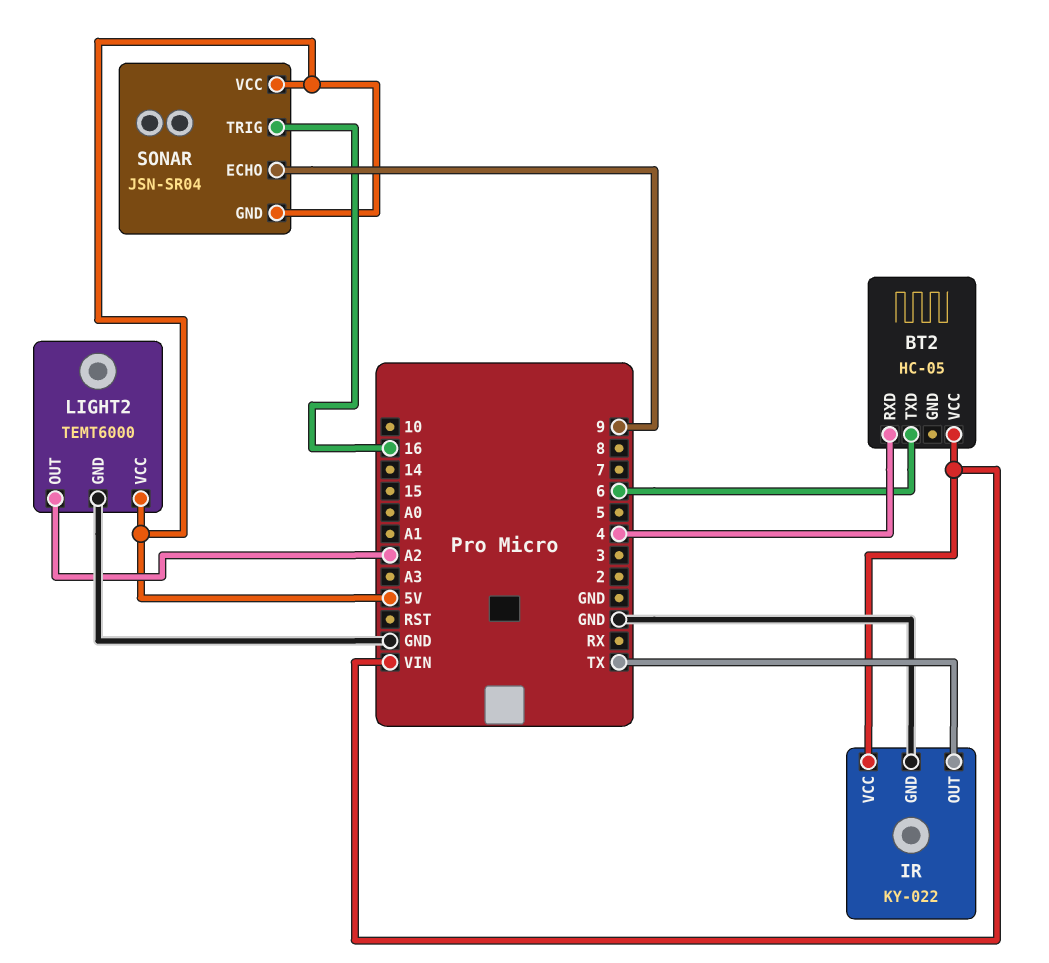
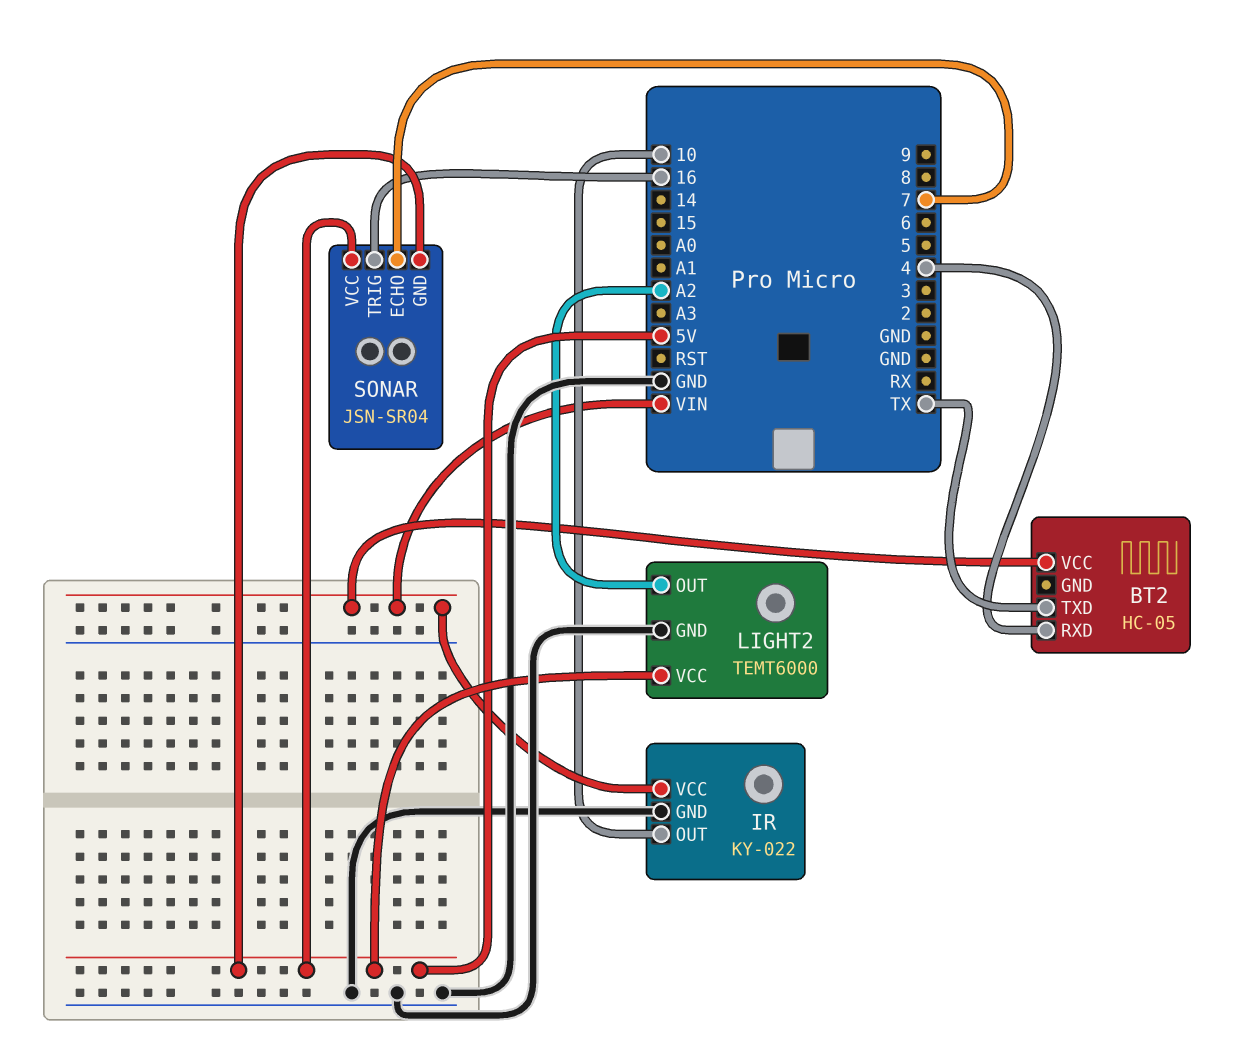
BT2 pin TXD: 6 -> TX
IR pin OUT: TX -> 10
SONAR pin ECHO: 9 -> 7

